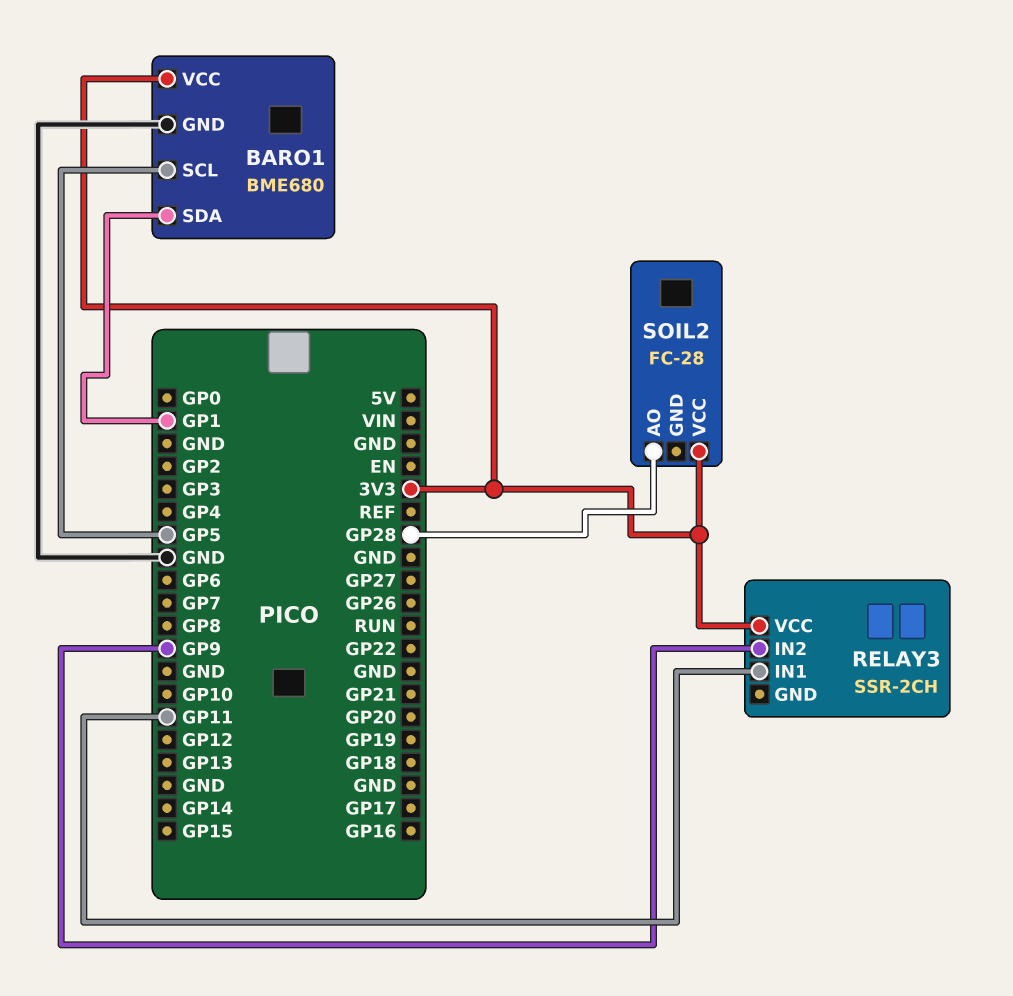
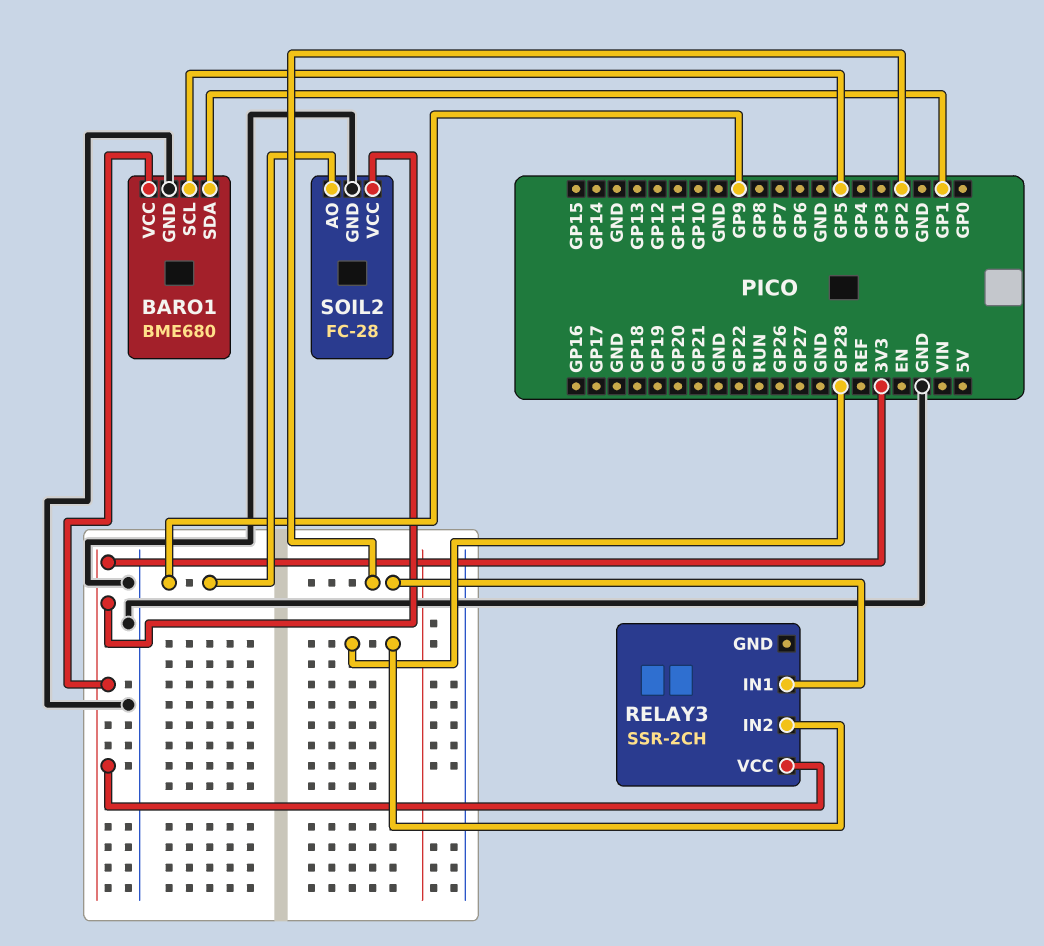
RELAY3 pin IN1: GP11 -> GP2
RELAY3 pin IN2: GP9 -> GP28
SOIL2 pin AO: GP28 -> GP9
SOIL2 pin GND: none -> GND

